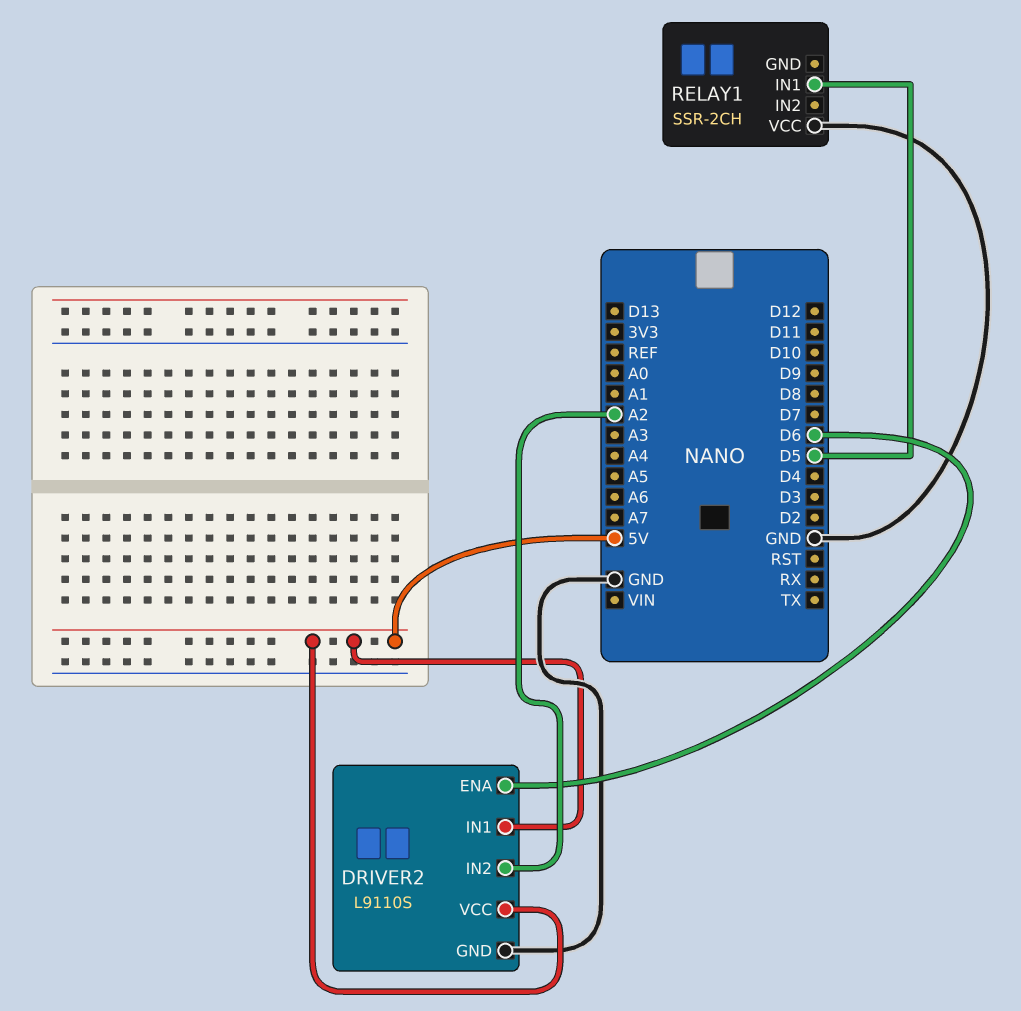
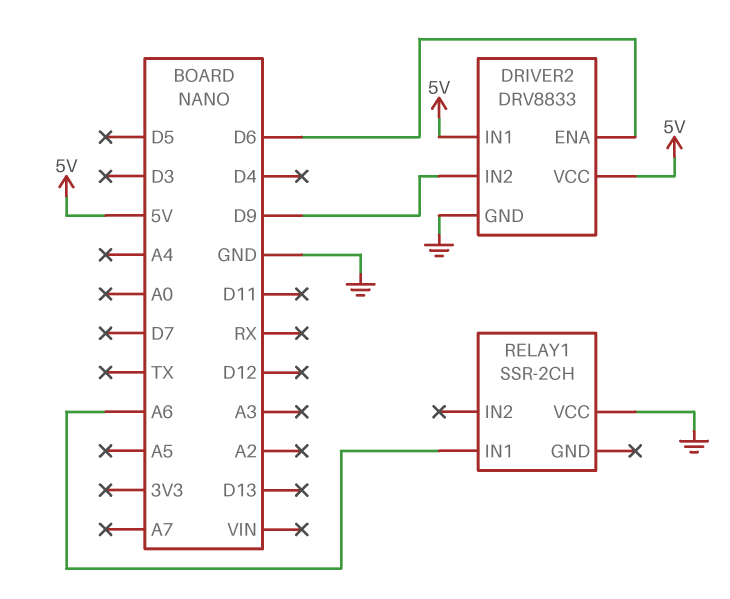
DRIVER2: L9110S -> DRV8833
DRIVER2 pin IN2: A2 -> D9
RELAY1 pin IN1: D5 -> A6

